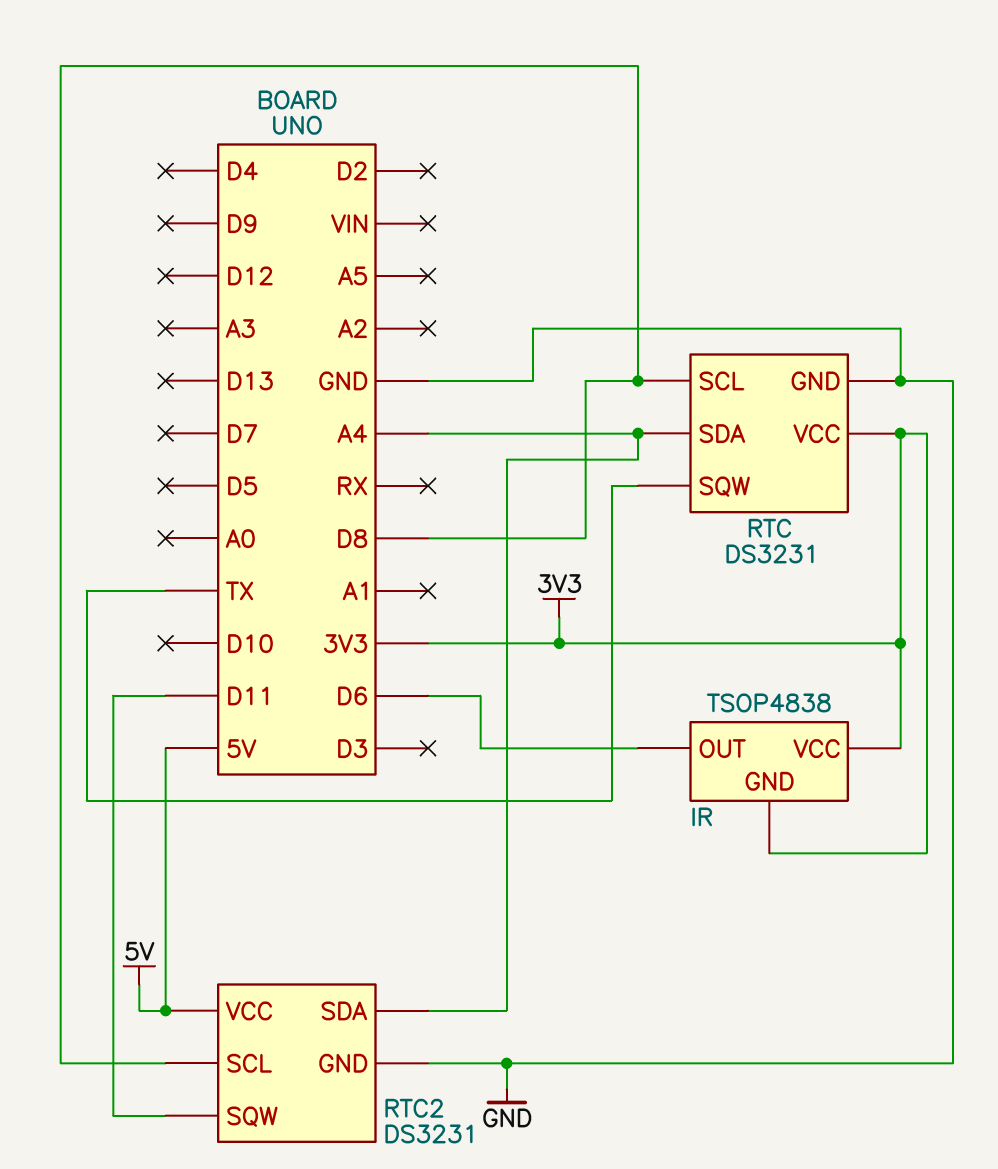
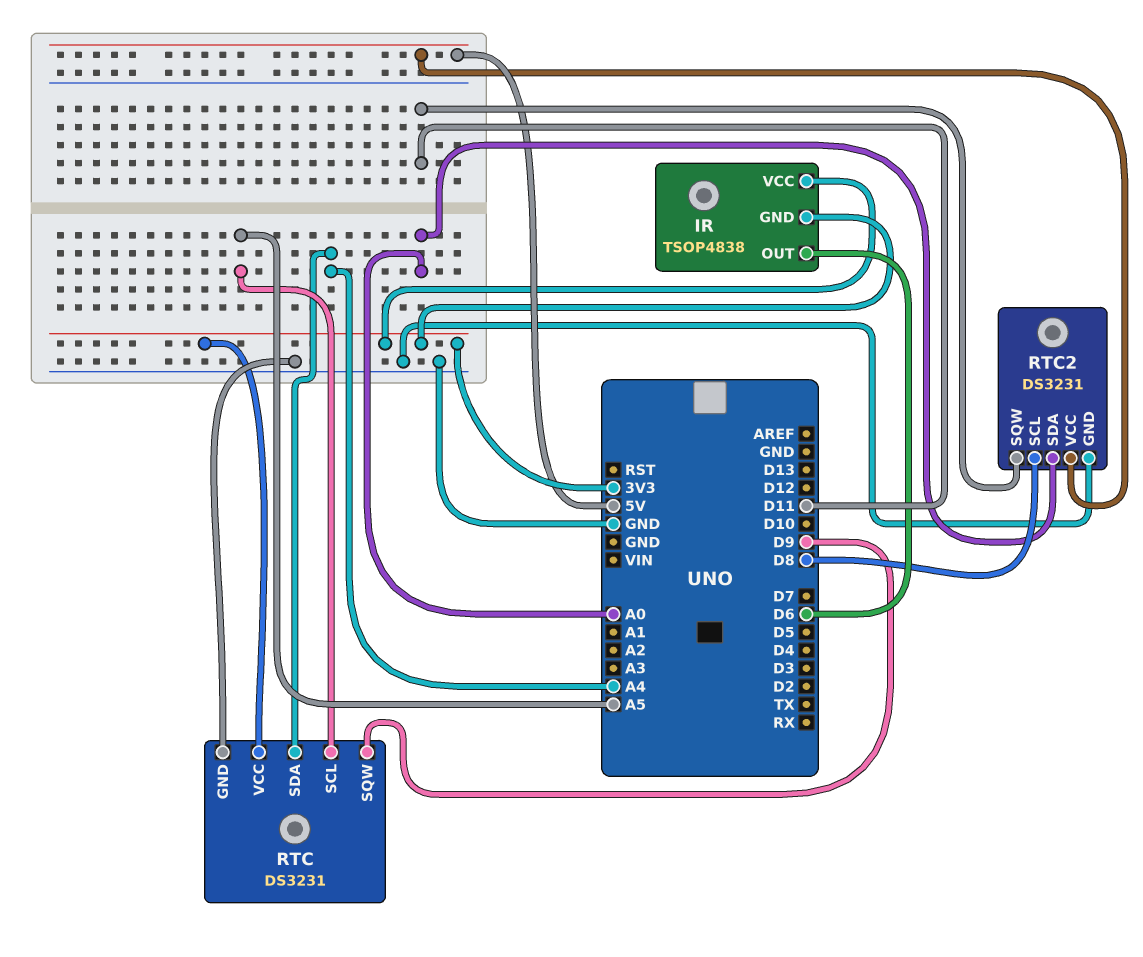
RTC pin SCL: D8 -> A5
RTC pin SQW: TX -> D9
RTC2 pin SDA: A4 -> A0

